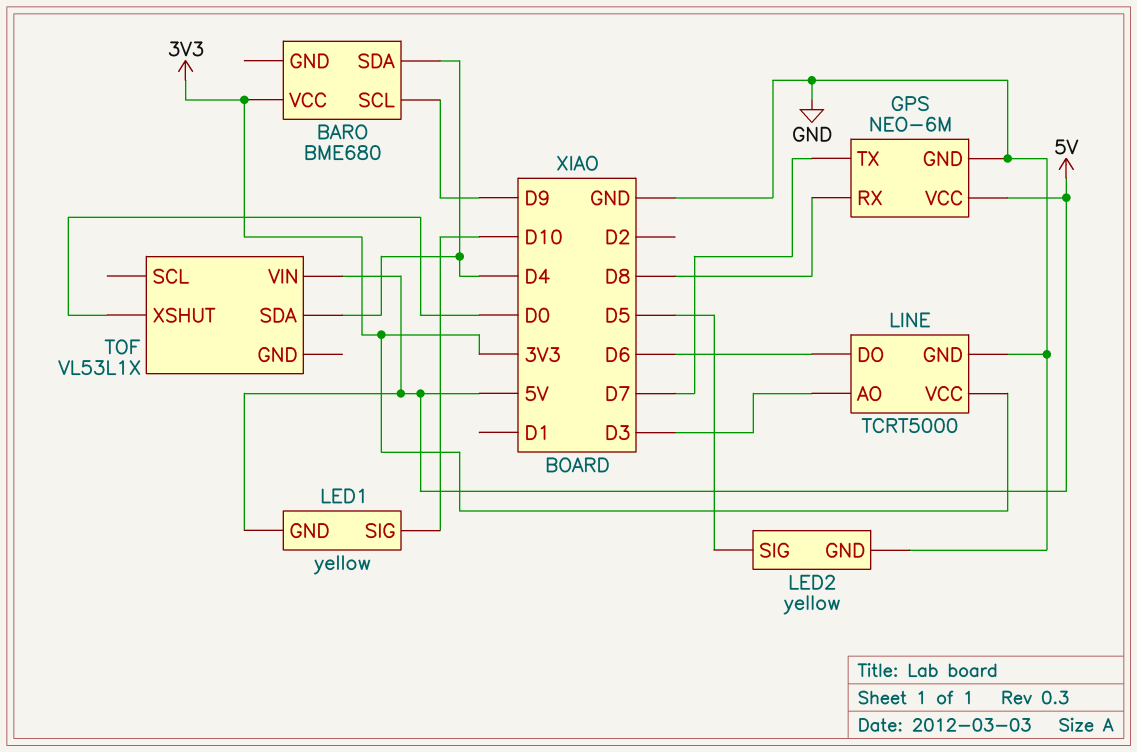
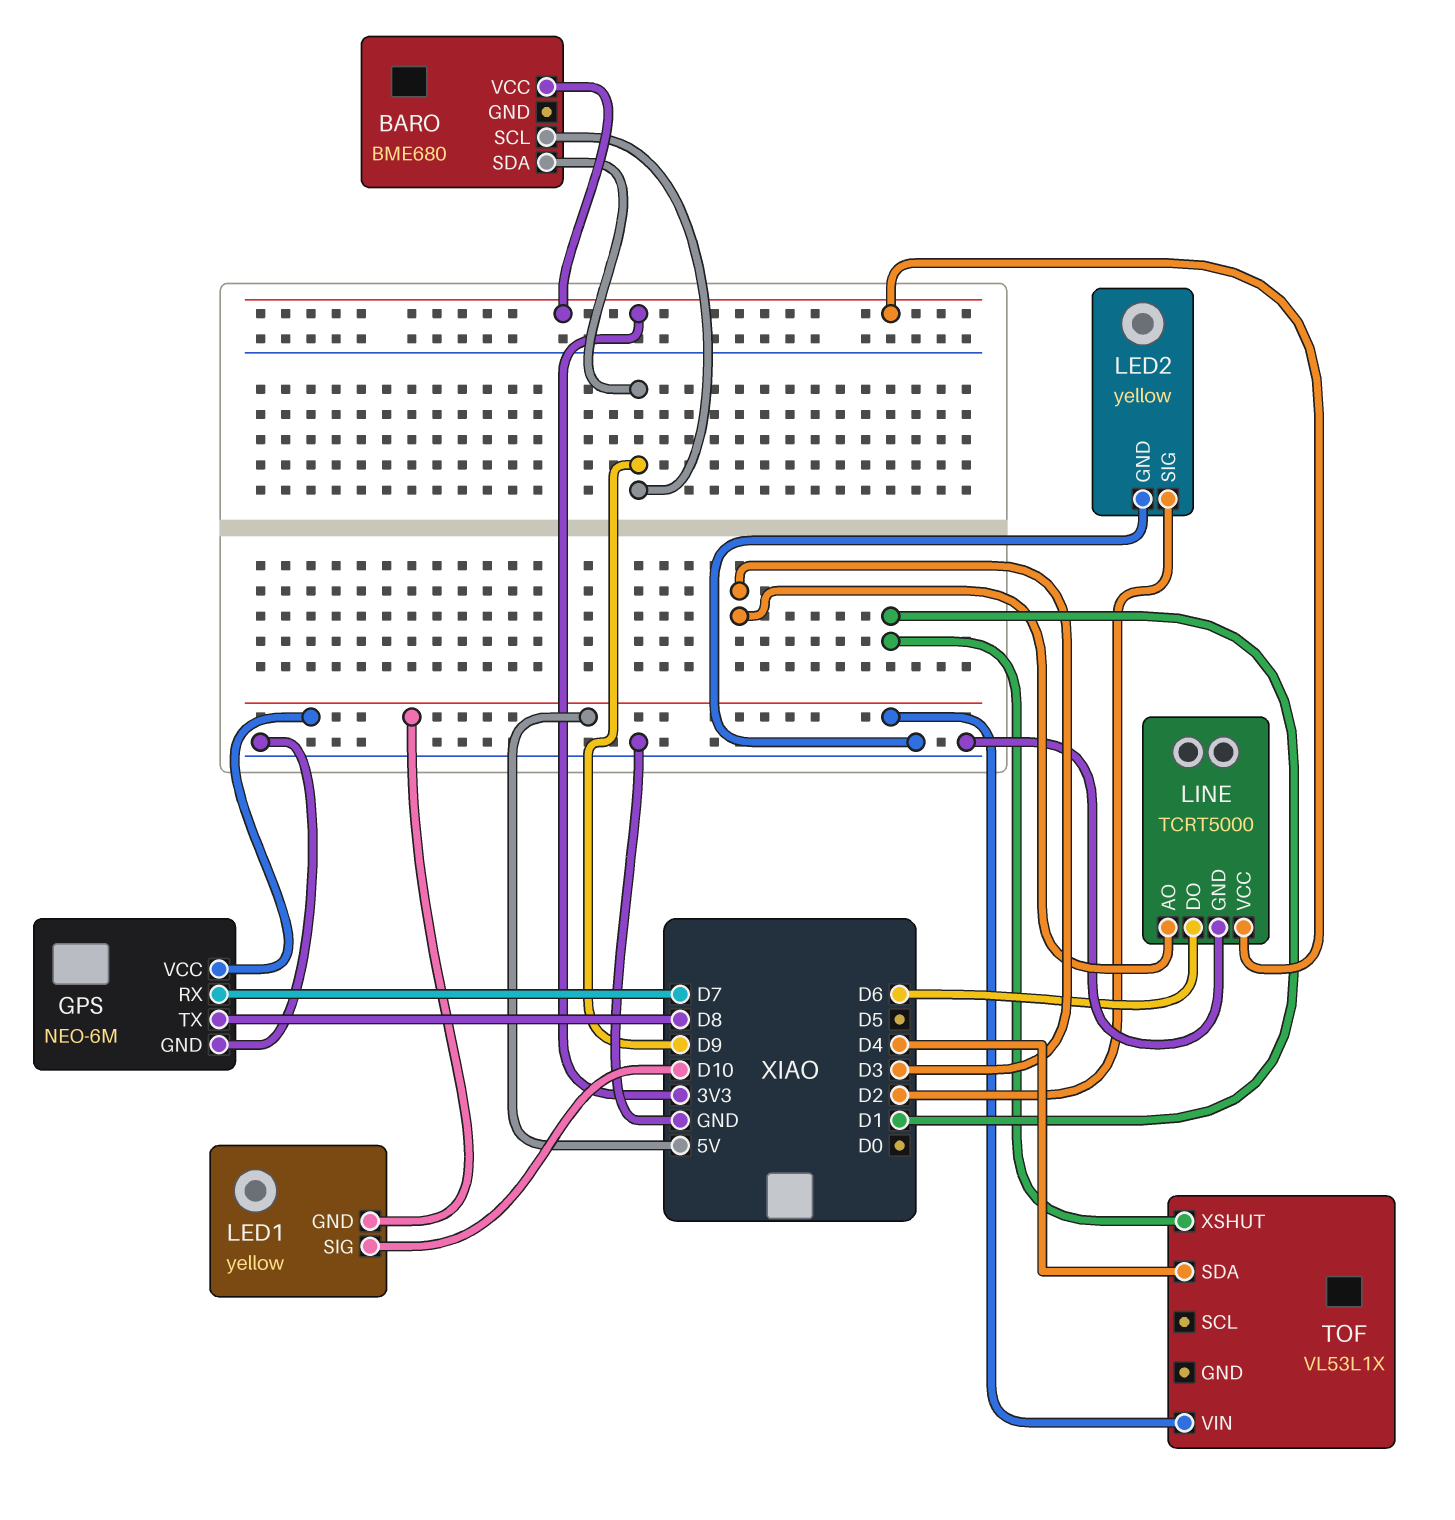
BARO pin SDA: D4 -> D9
GPS pin RX: D8 -> D7
GPS pin TX: D7 -> D8
LED2 pin SIG: D5 -> D2
TOF pin XSHUT: D0 -> D1

